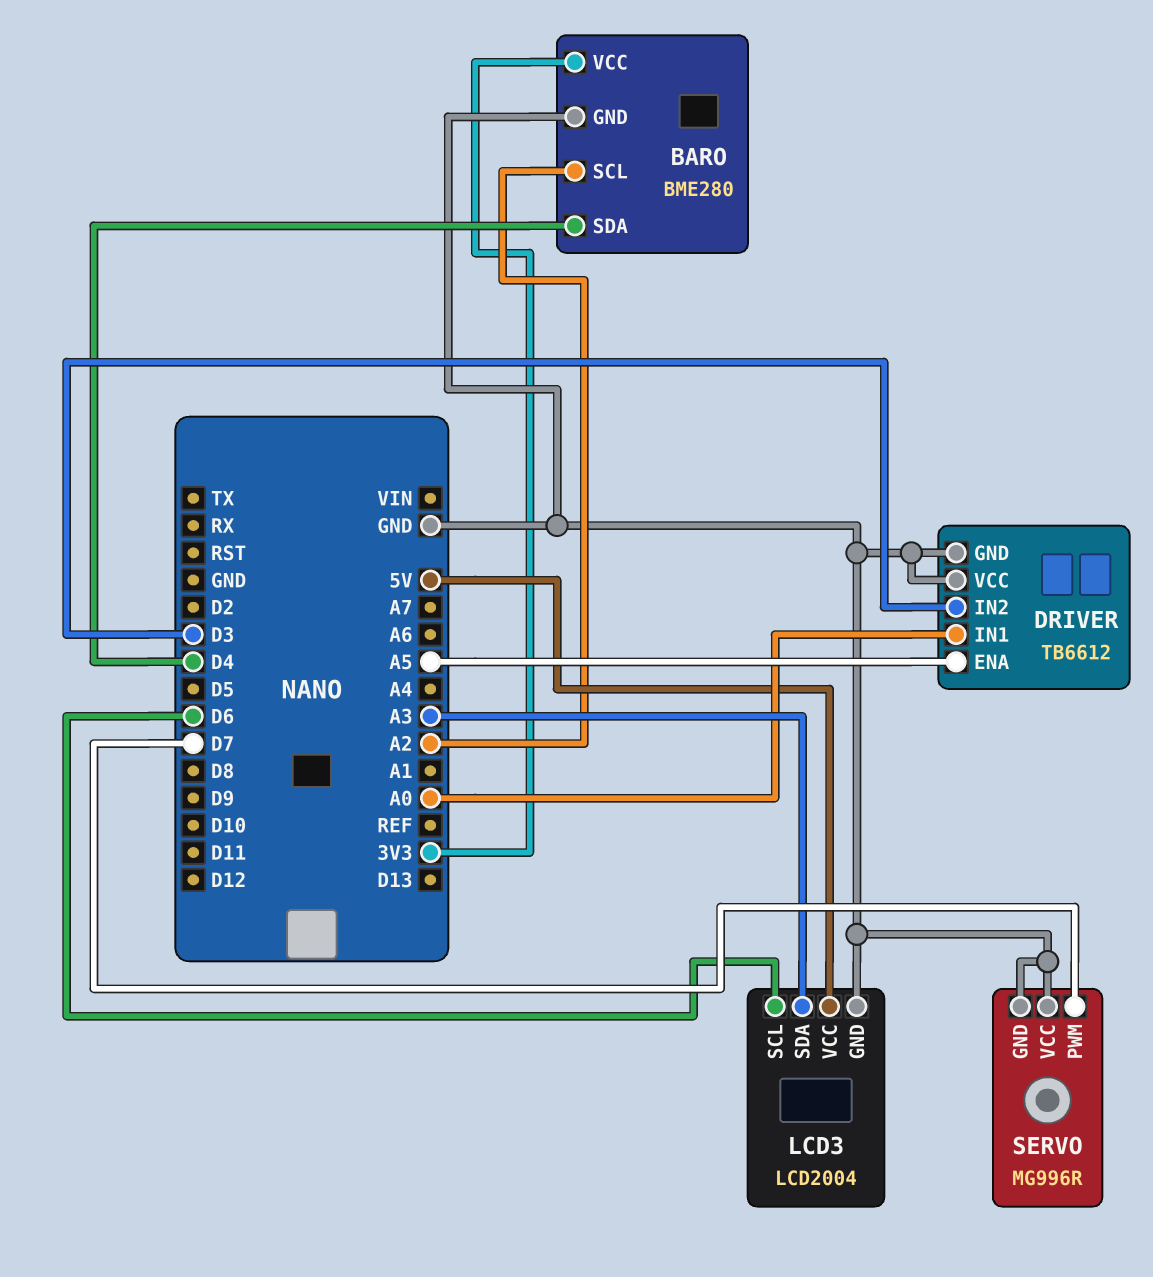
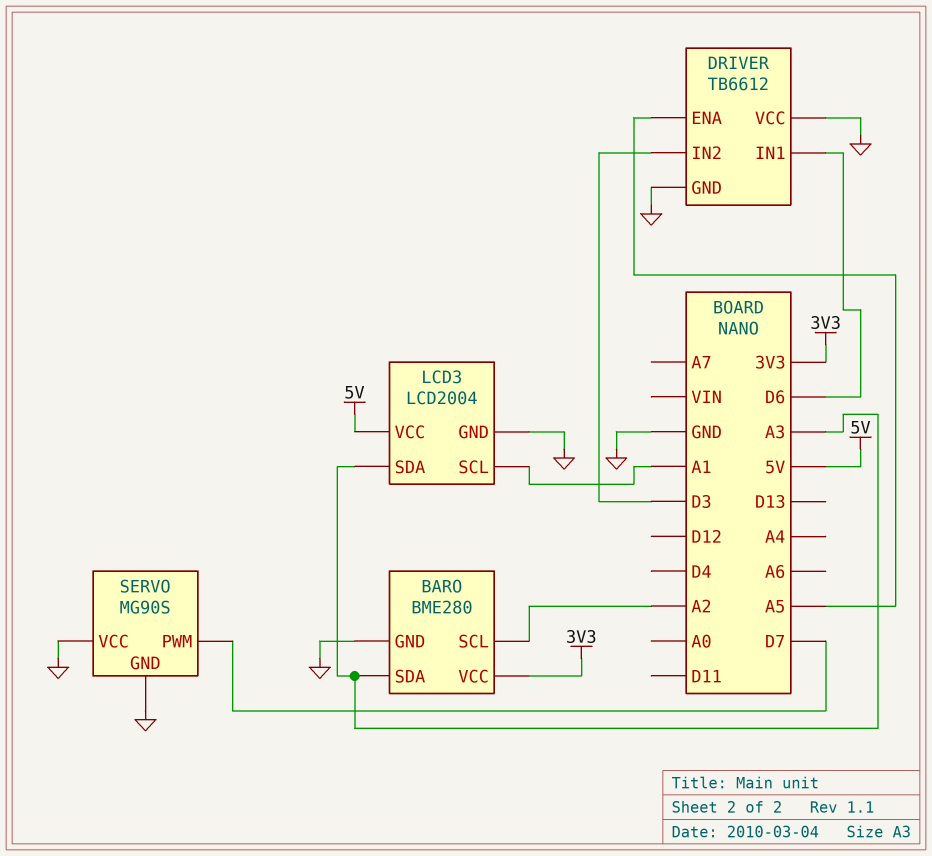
BARO pin SDA: D4 -> A3
DRIVER pin IN1: A0 -> D6
LCD3 pin SCL: D6 -> A1
SERVO: MG996R -> MG90S

